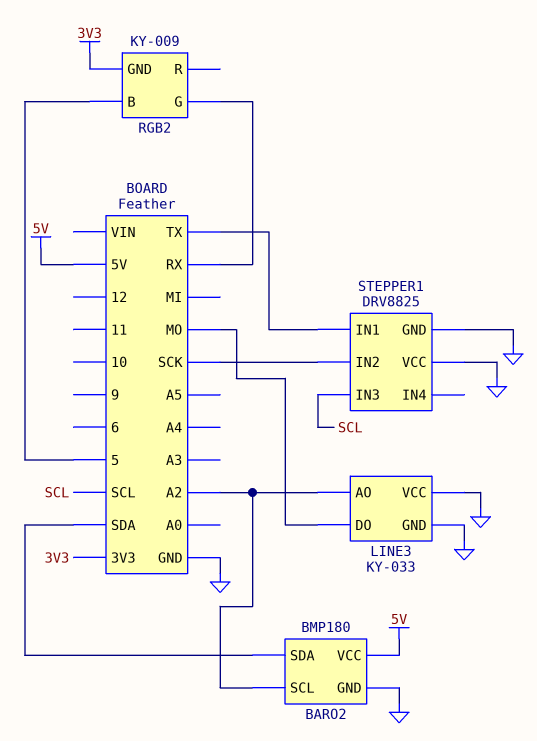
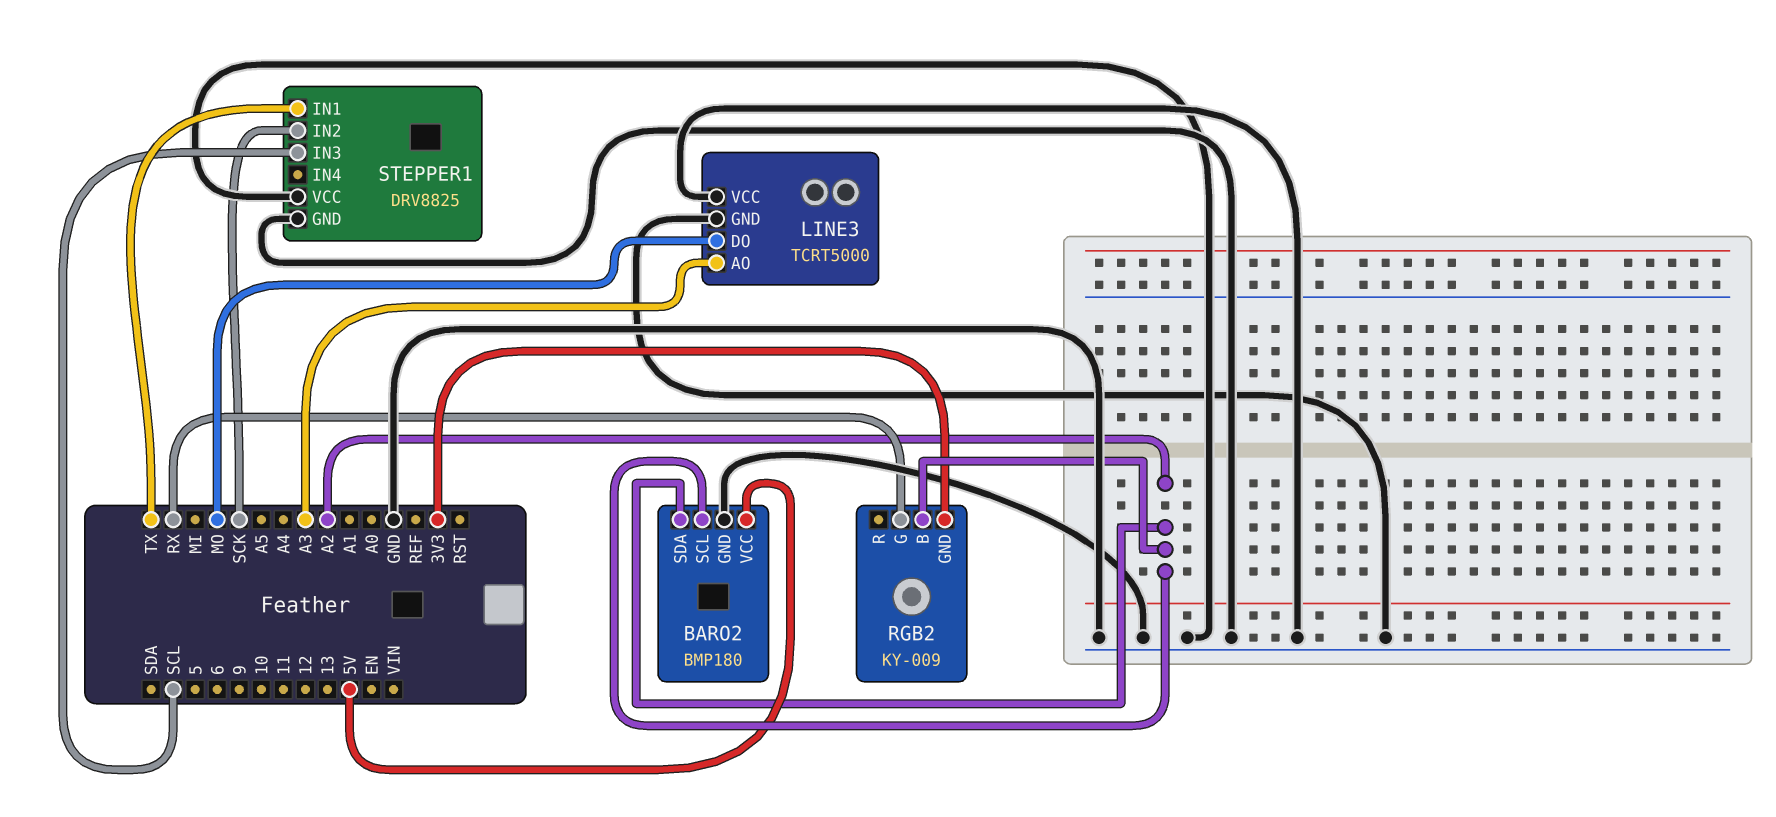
BARO2 pin SDA: SDA -> A2
LINE3: KY-033 -> TCRT5000
LINE3 pin AO: A2 -> A3
RGB2 pin B: 5 -> A2

